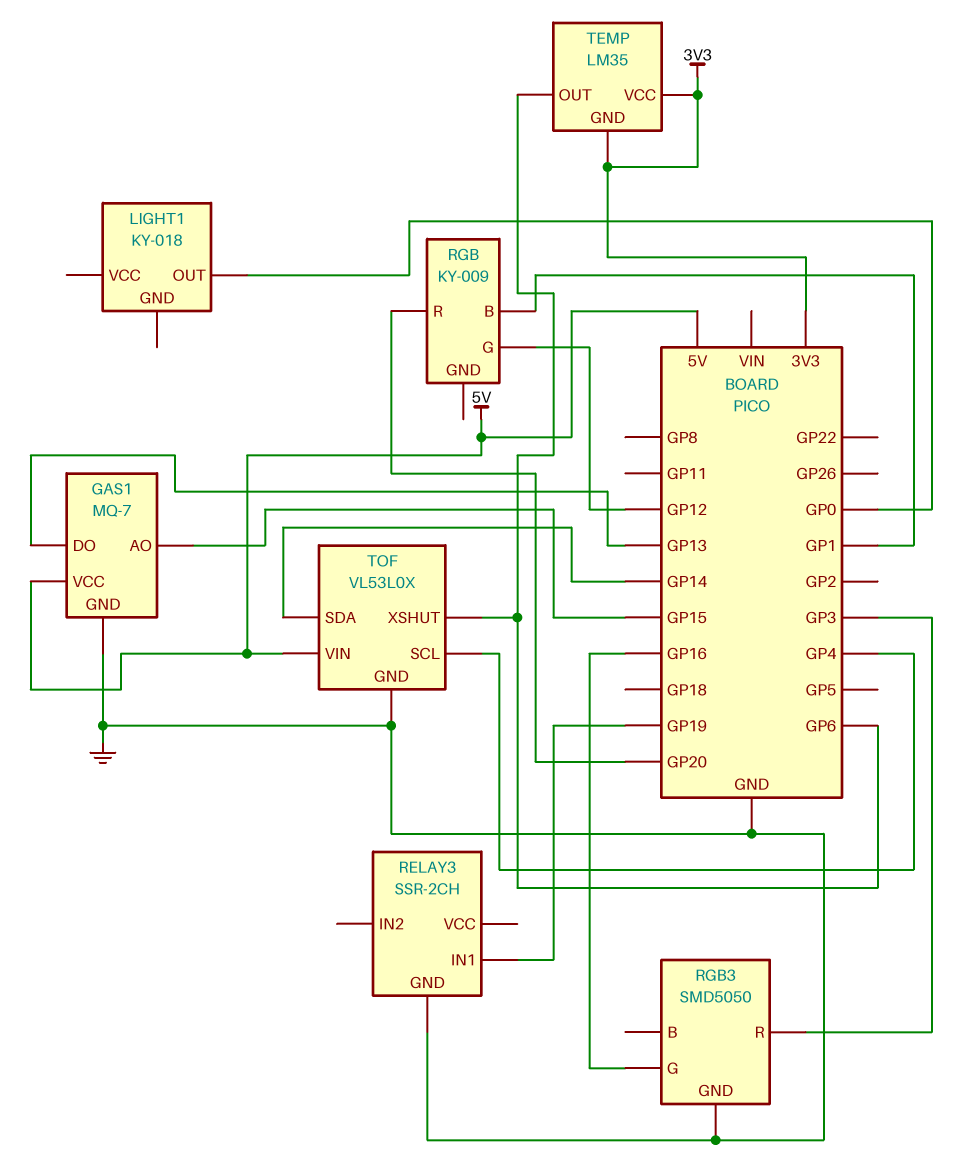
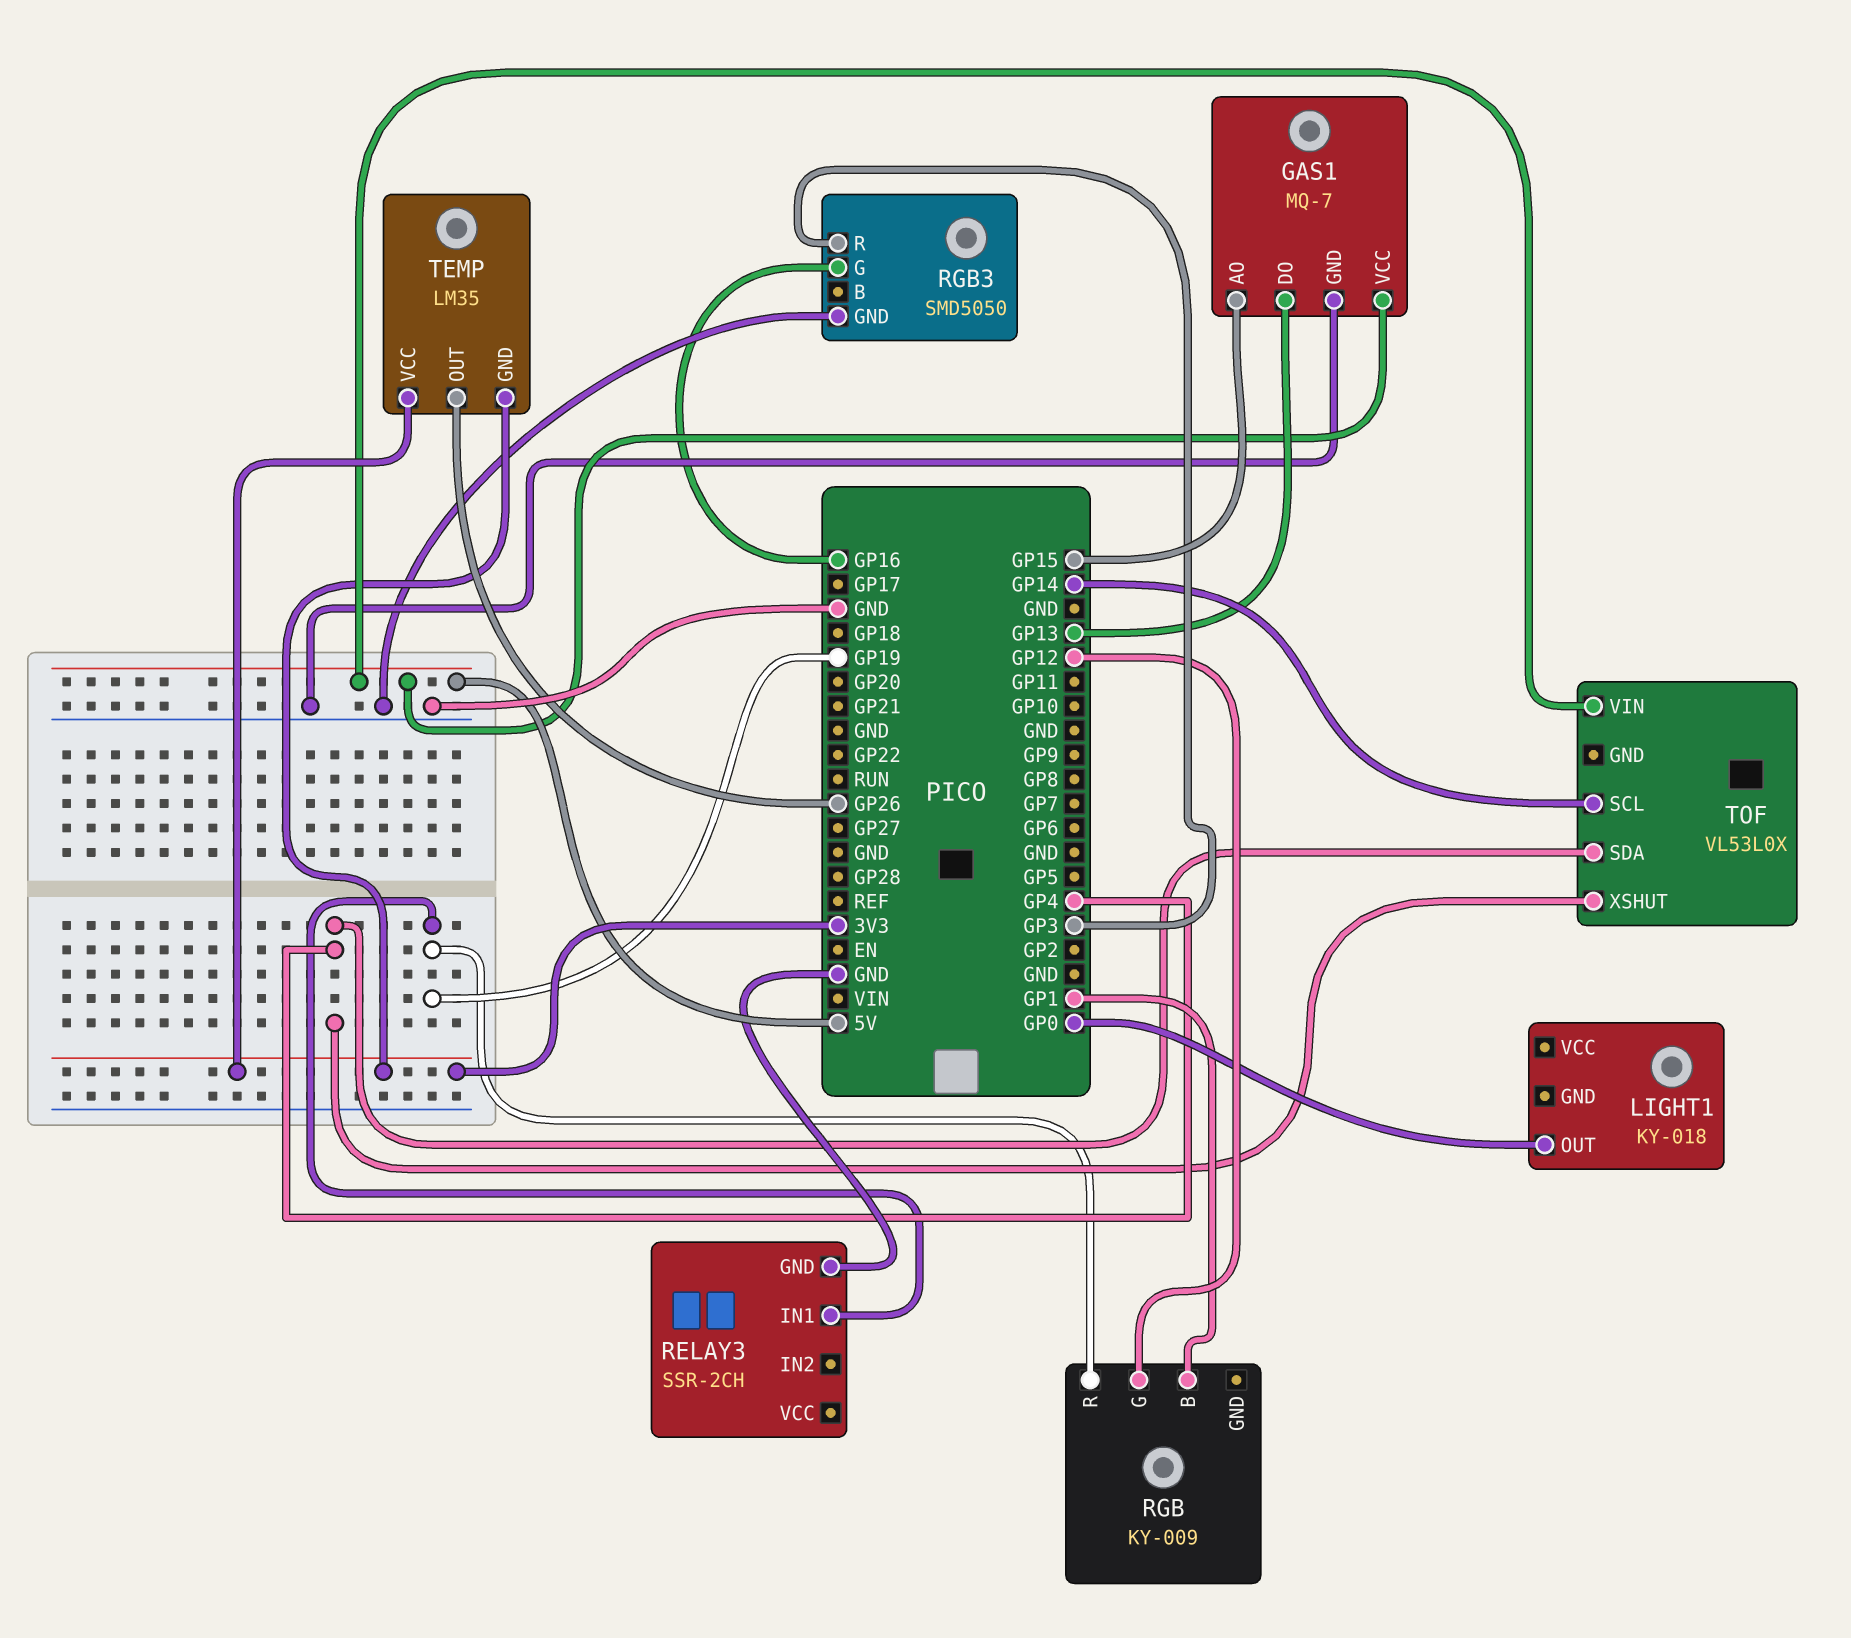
RGB pin R: GP20 -> GP19
TEMP pin OUT: GP6 -> GP26
TOF pin GND: GND -> none
TOF pin SCL: GP4 -> GP14
TOF pin SDA: GP14 -> GP4
TOF pin XSHUT: GP6 -> GP4

